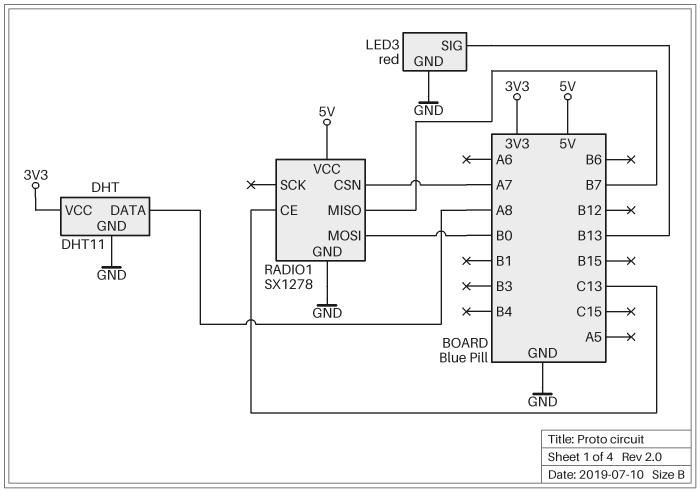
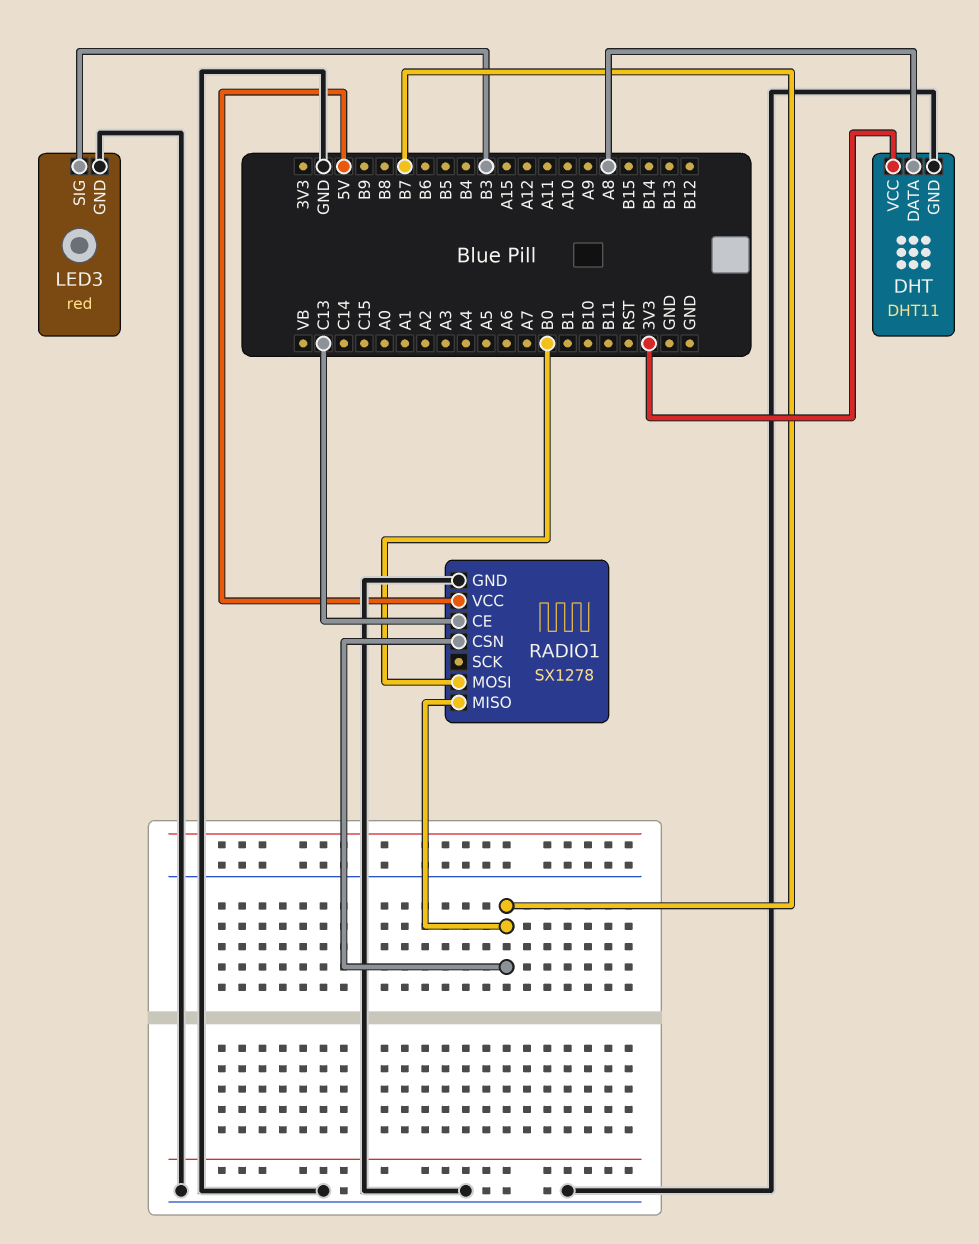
LED3 pin SIG: B13 -> B3
RADIO1 pin CSN: A7 -> B7

